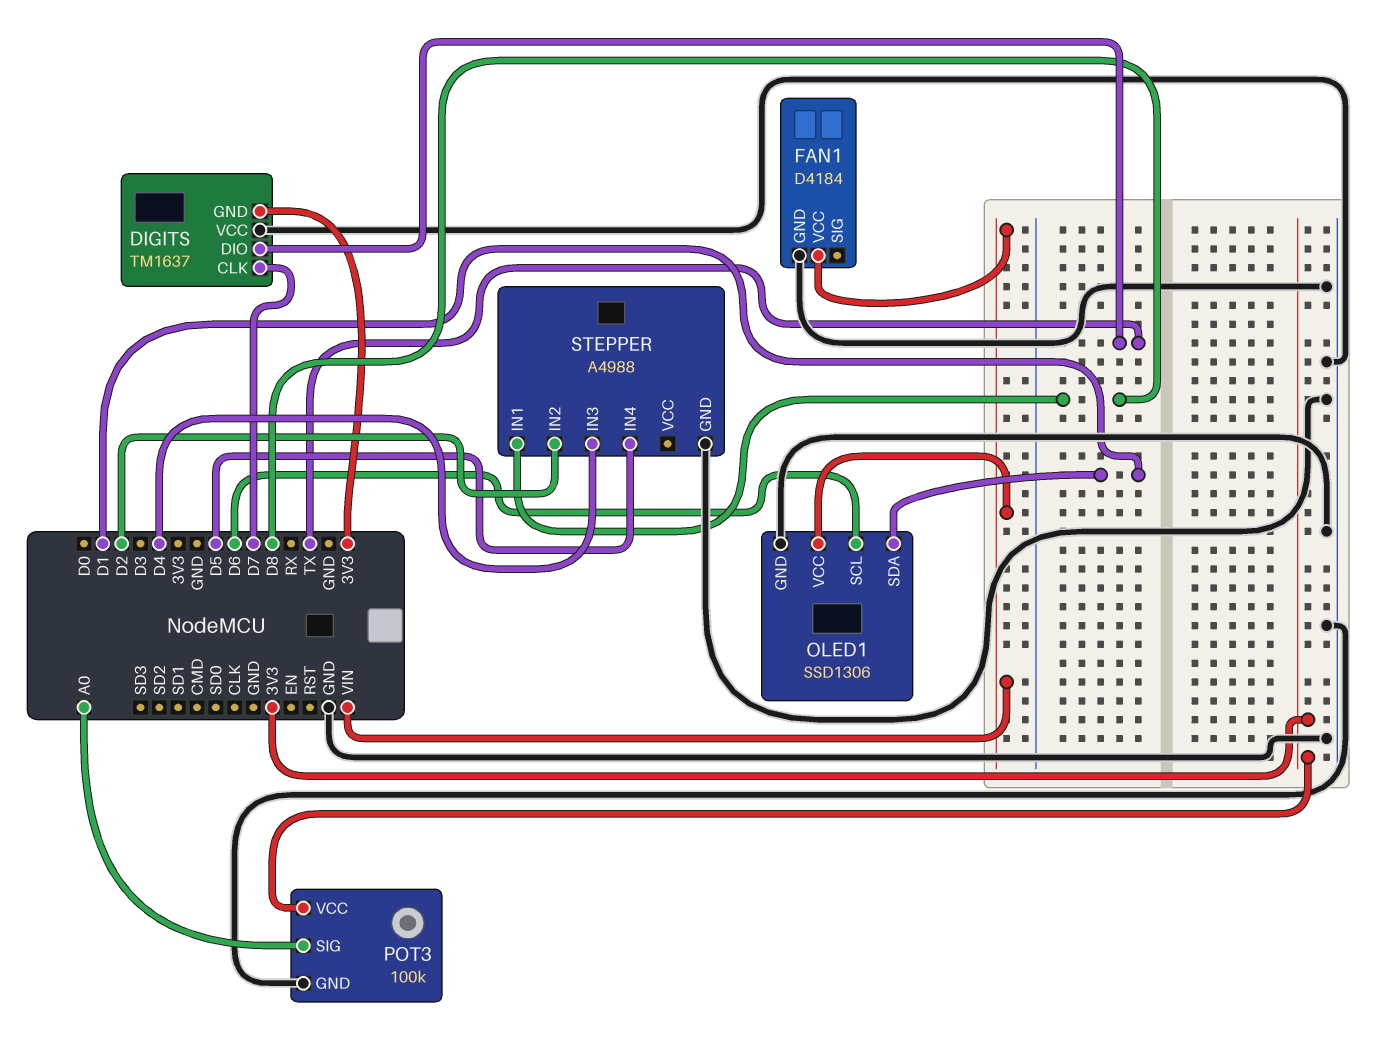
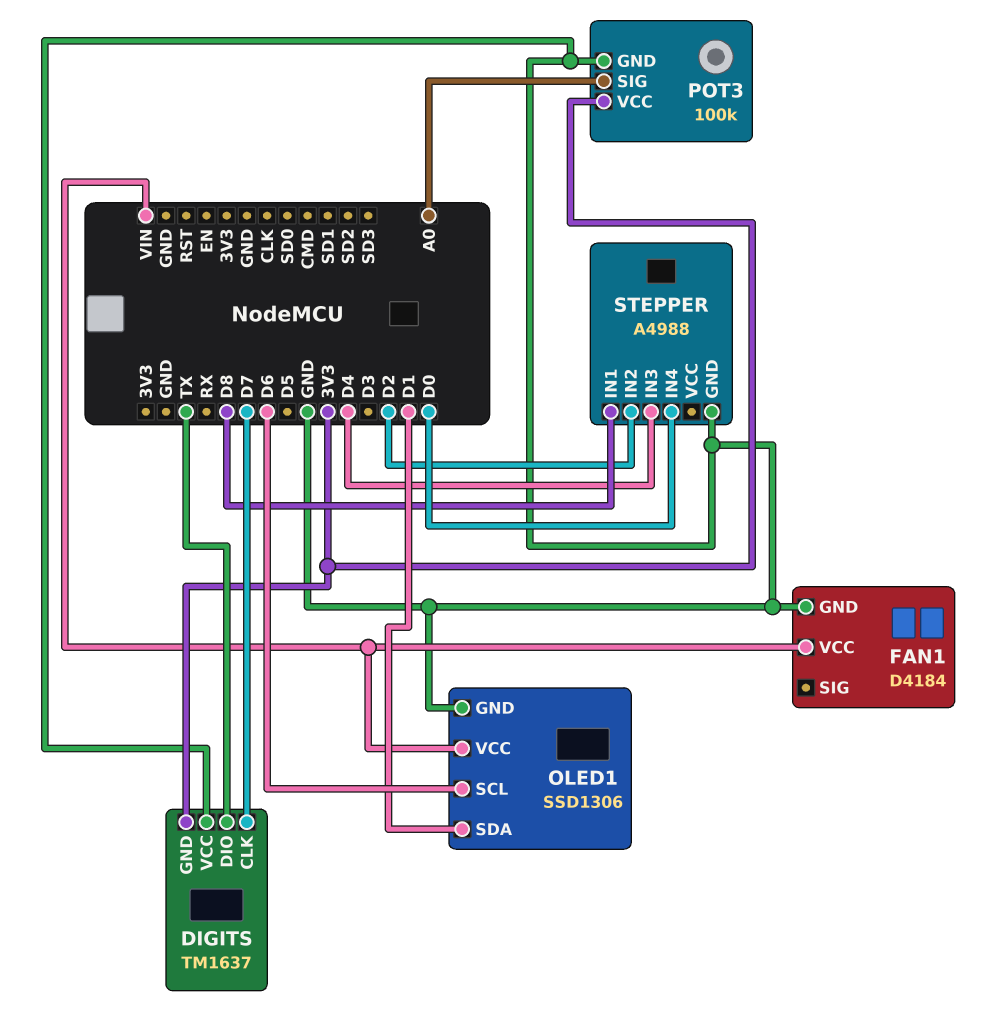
STEPPER pin IN4: D5 -> D0

